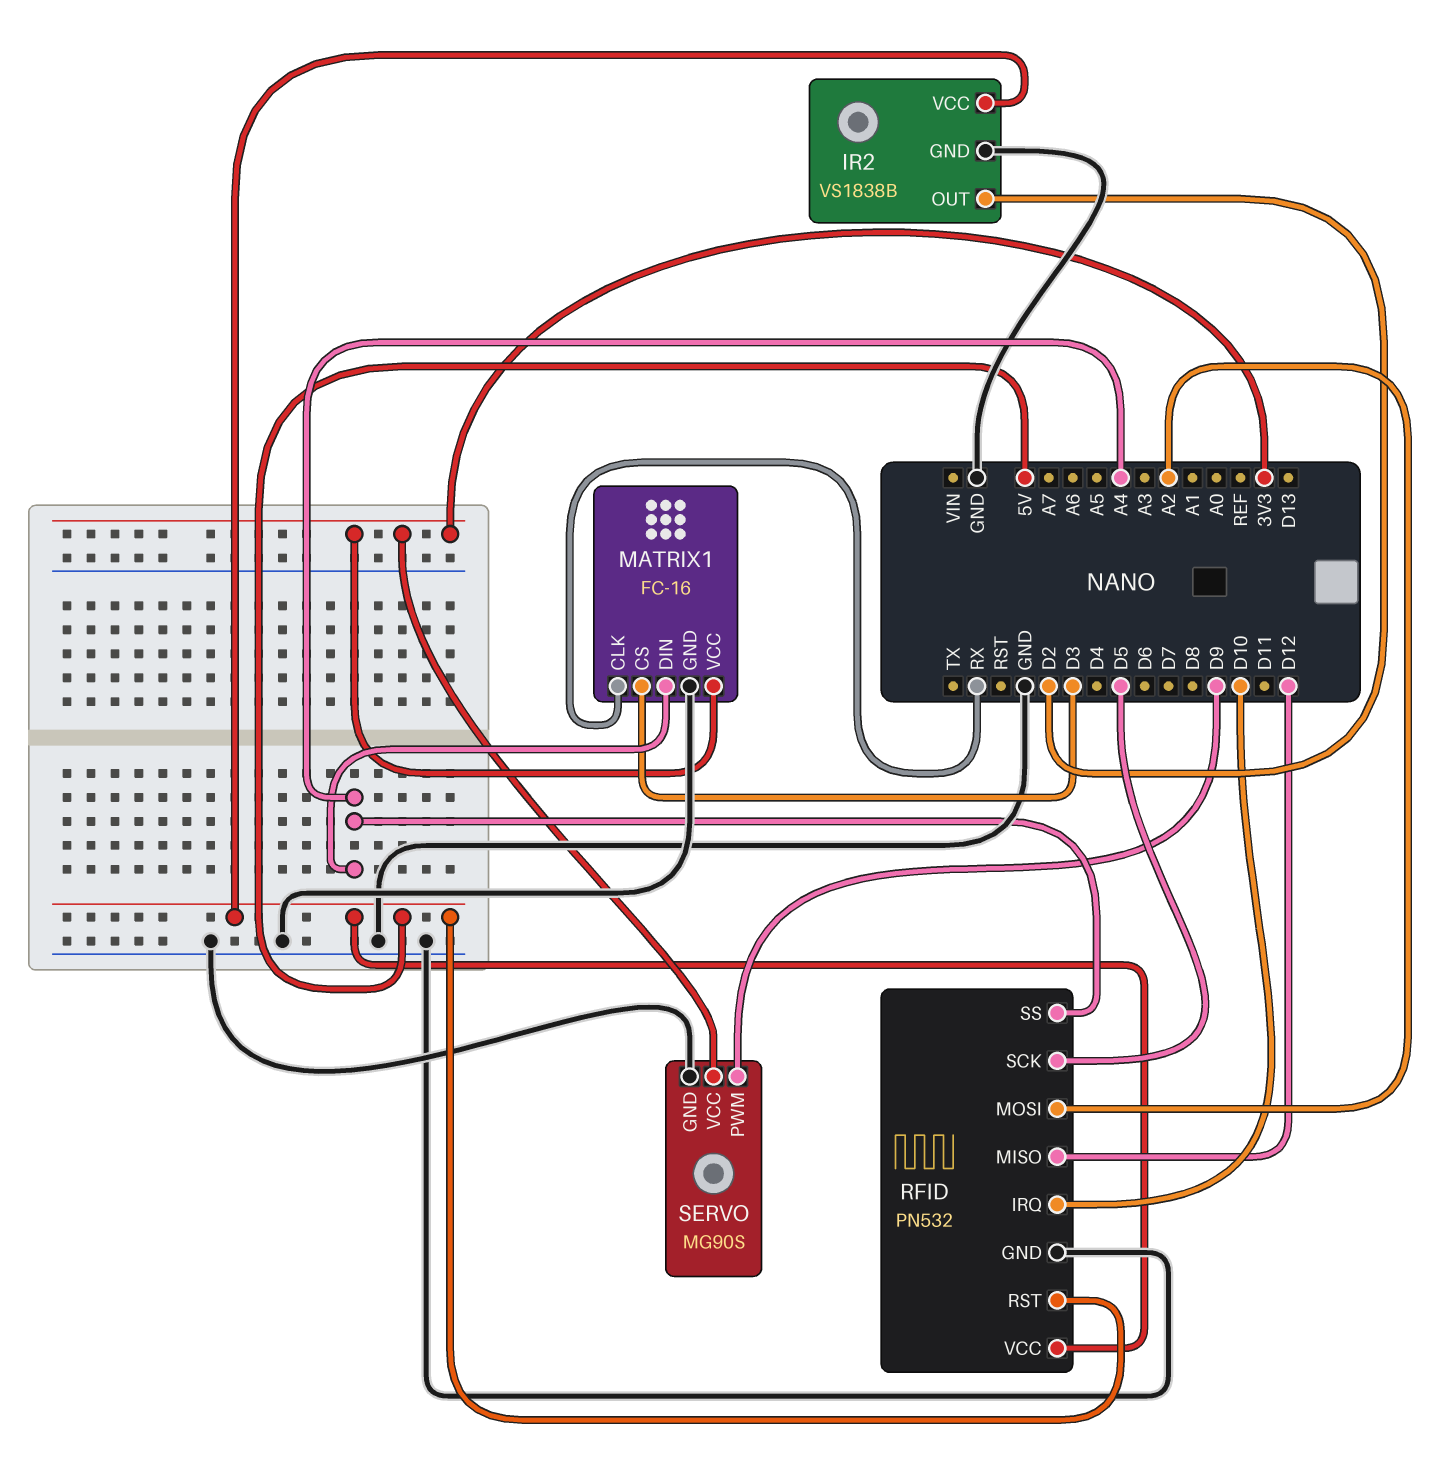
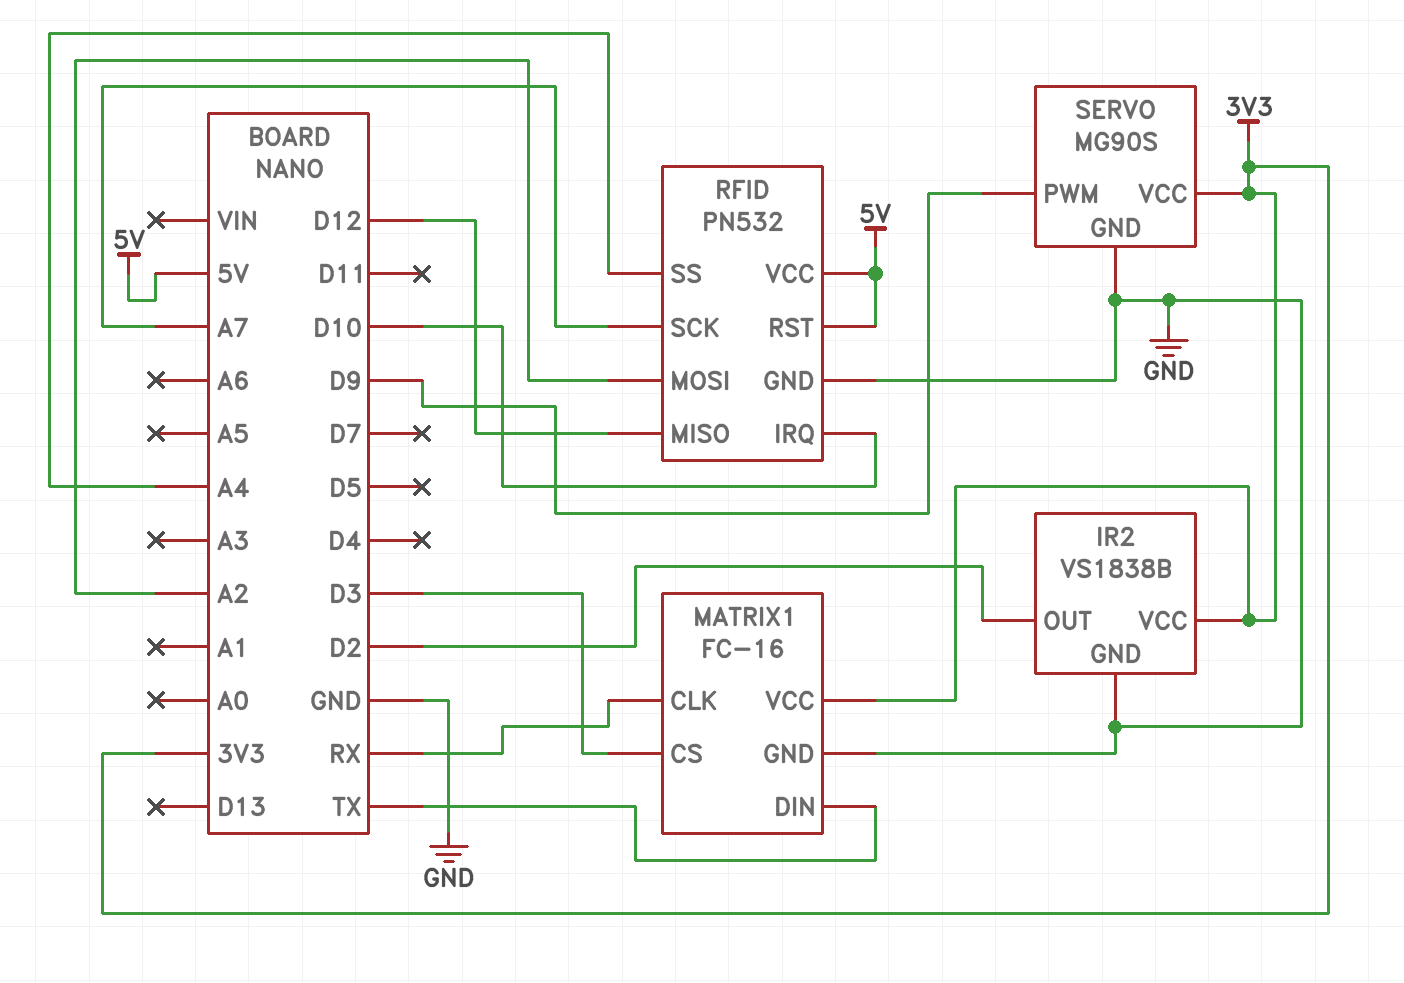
IR2 pin VCC: 5V -> 3V3
MATRIX1 pin DIN: A4 -> TX
RFID pin SCK: D5 -> A7

